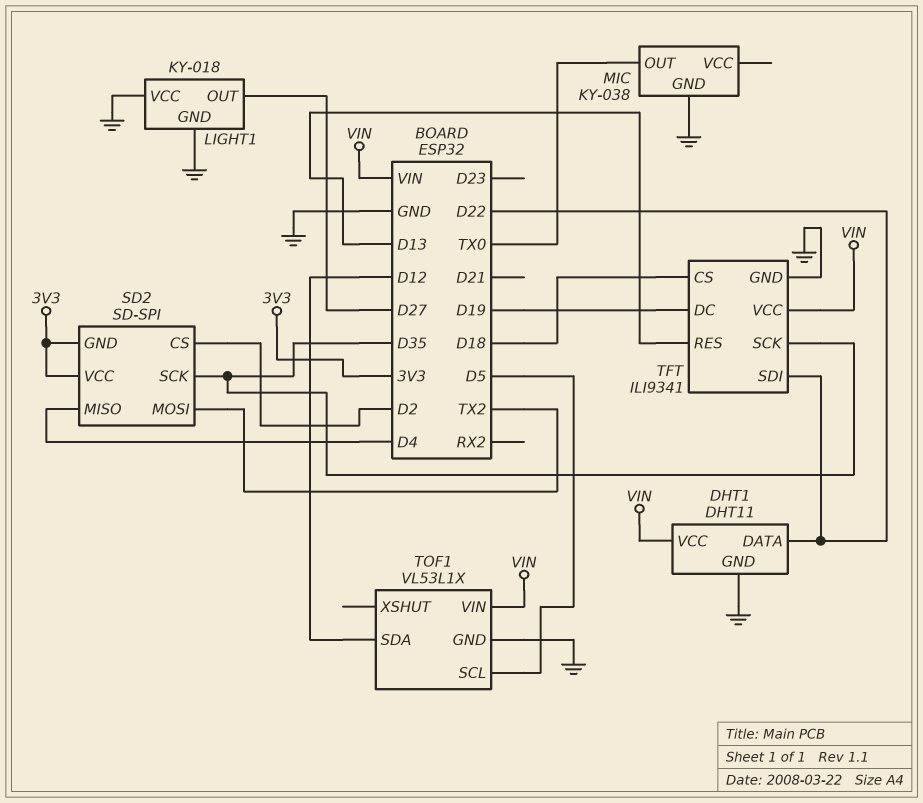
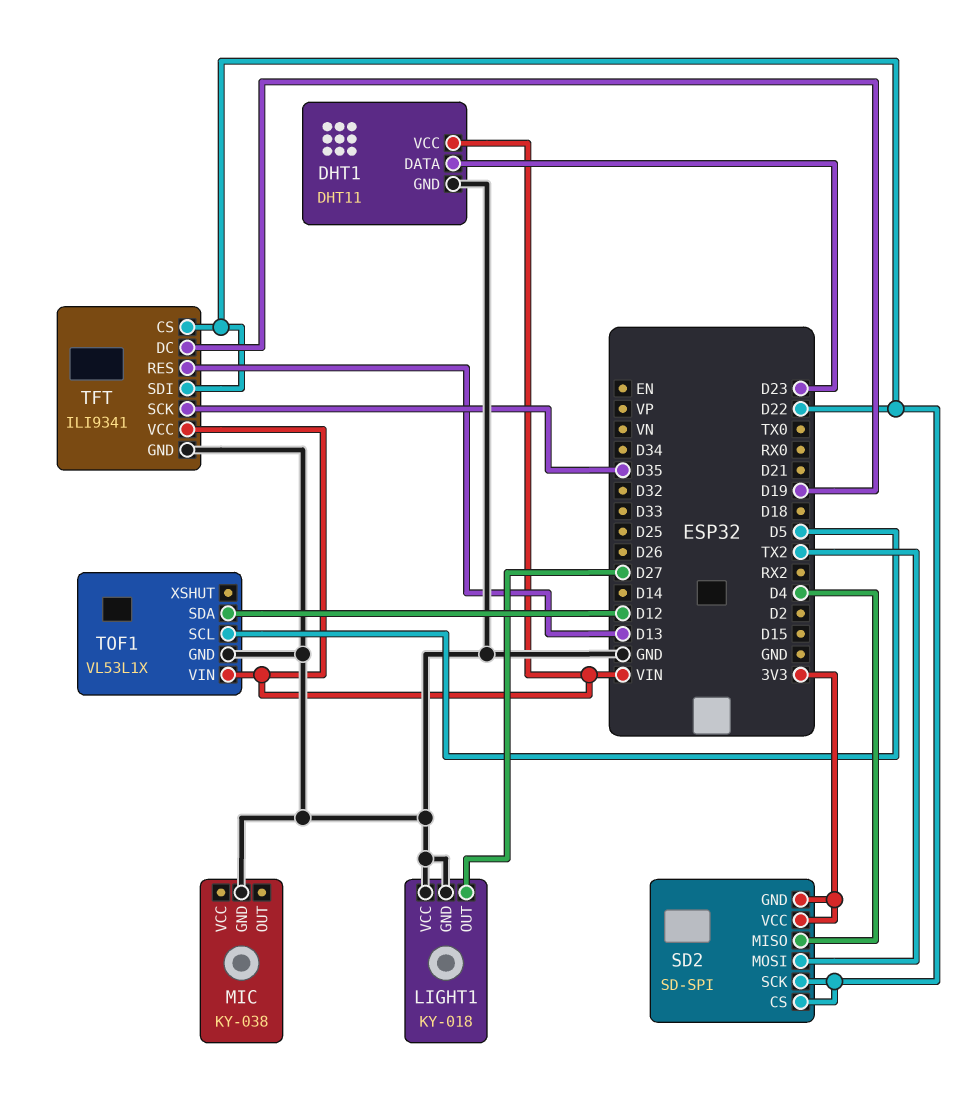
DHT1 pin DATA: D22 -> D23
MIC pin OUT: TX0 -> none
SD2 pin CS: D2 -> D22
SD2 pin SCK: D35 -> D22
TFT pin CS: D18 -> D22

